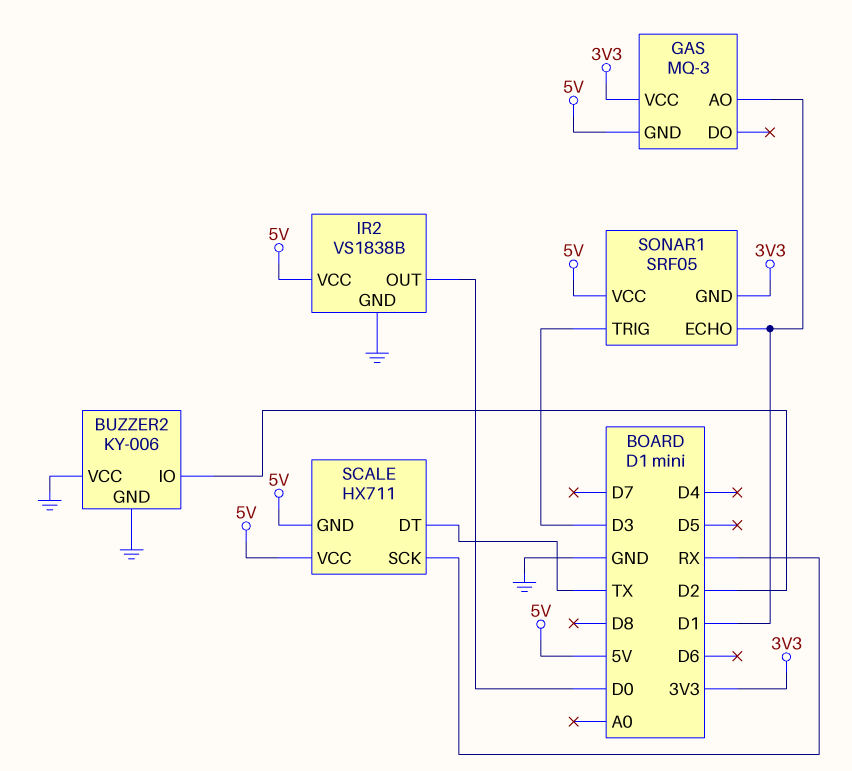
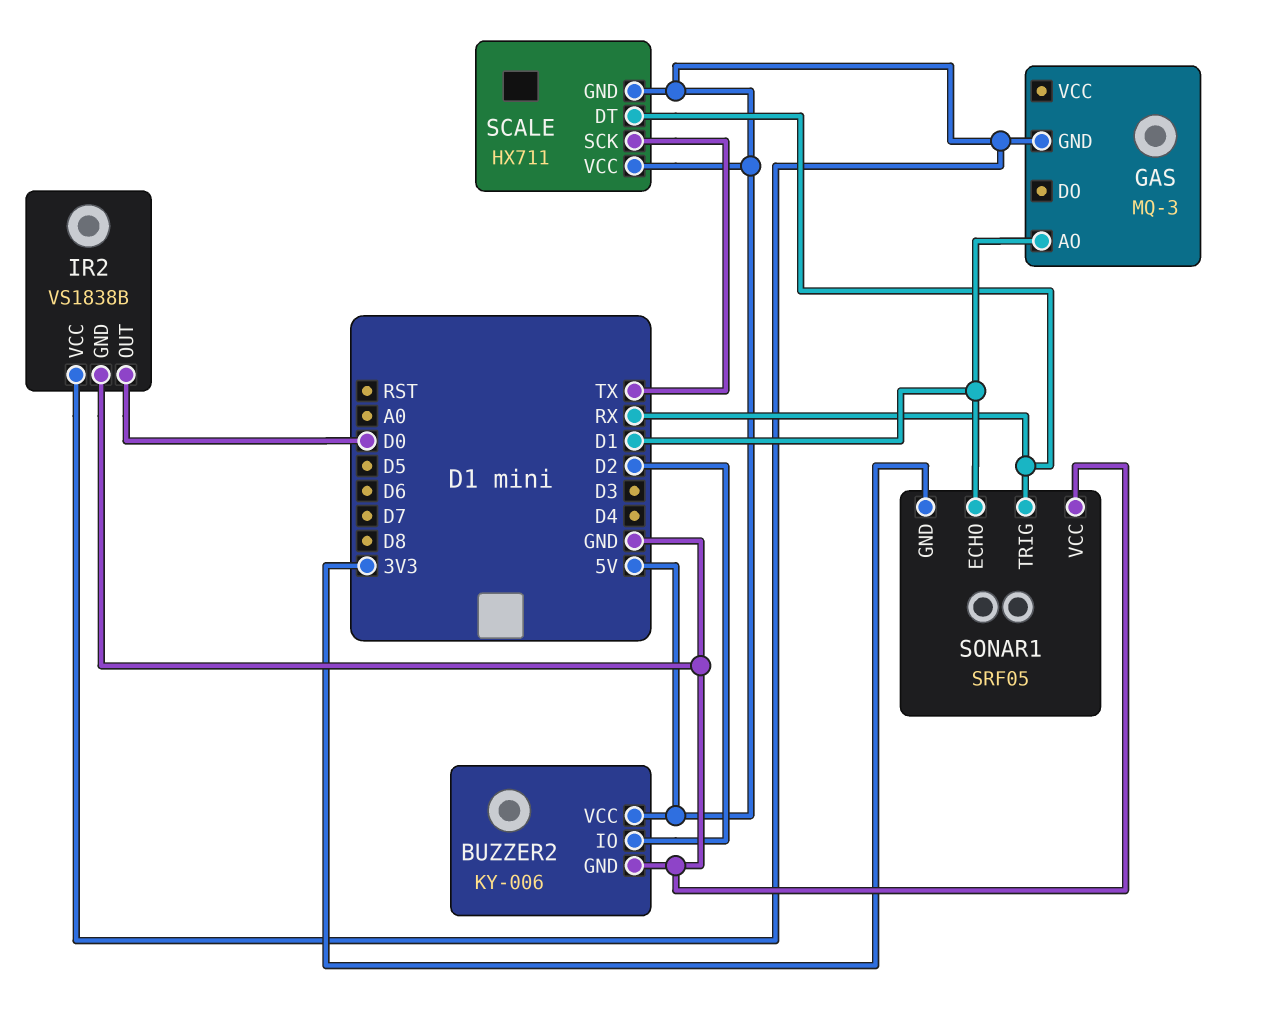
BUZZER2 pin VCC: GND -> 5V
GAS pin VCC: 3V3 -> none
SCALE pin DT: TX -> RX
SCALE pin SCK: RX -> TX
SONAR1 pin TRIG: D3 -> RX
SONAR1 pin VCC: 5V -> GND

